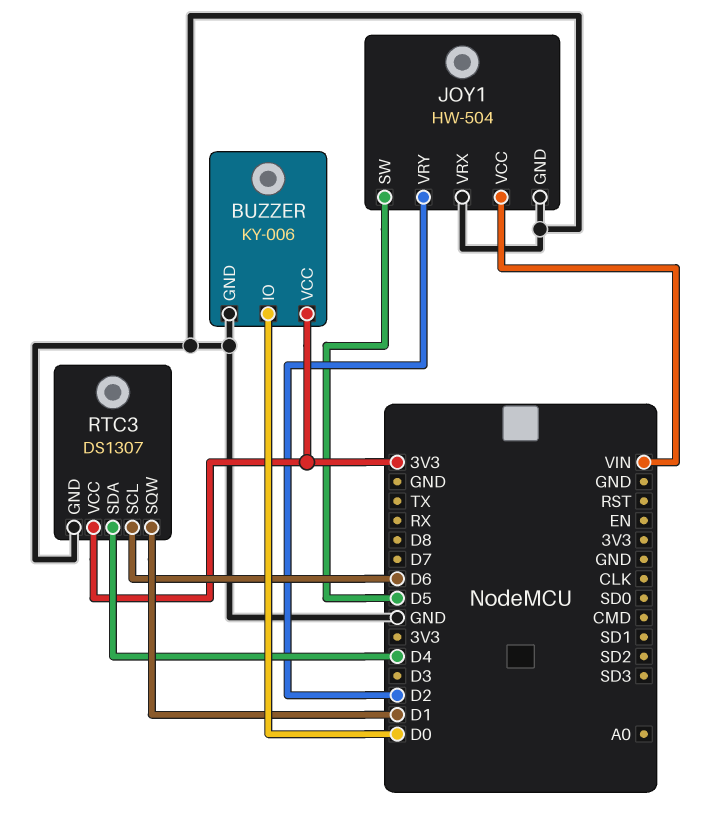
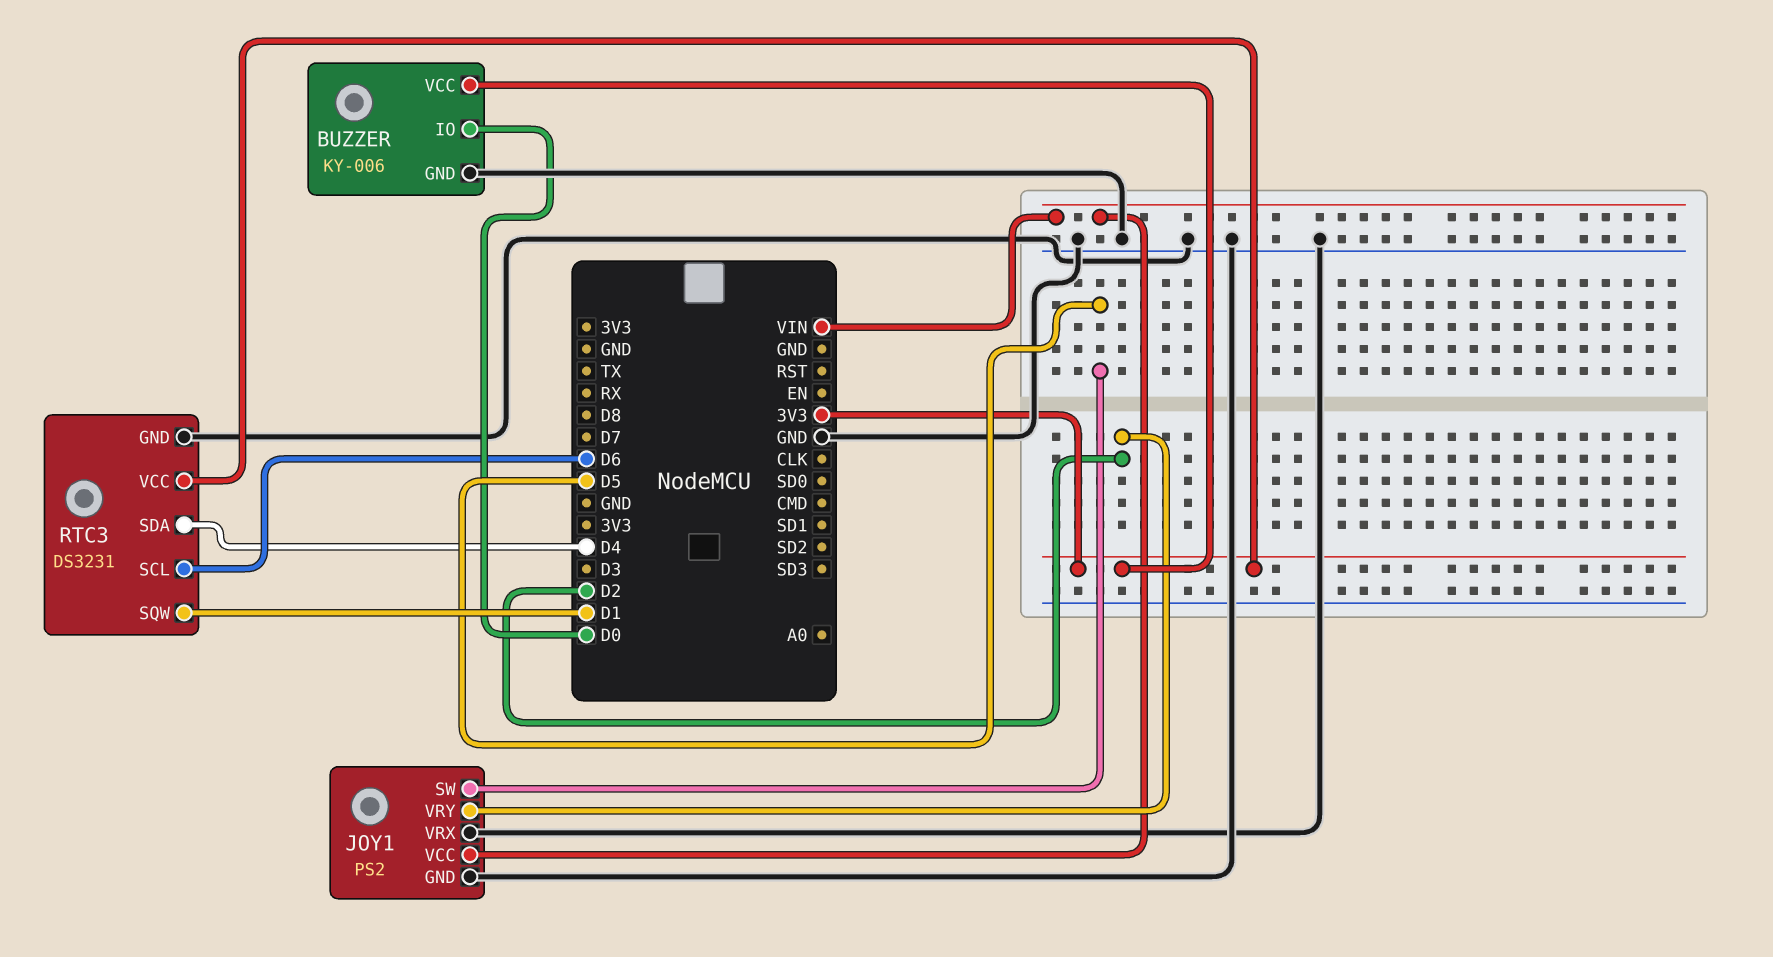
JOY1: HW-504 -> PS2
RTC3: DS1307 -> DS3231

